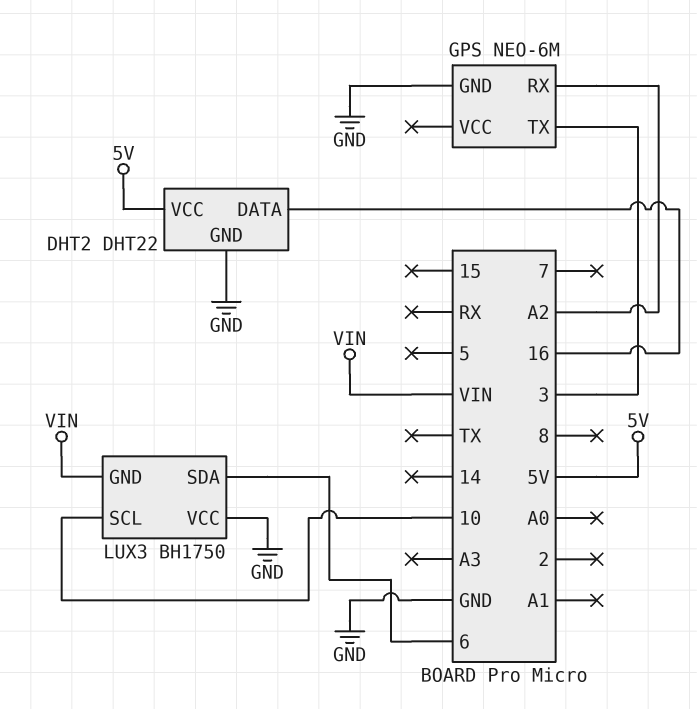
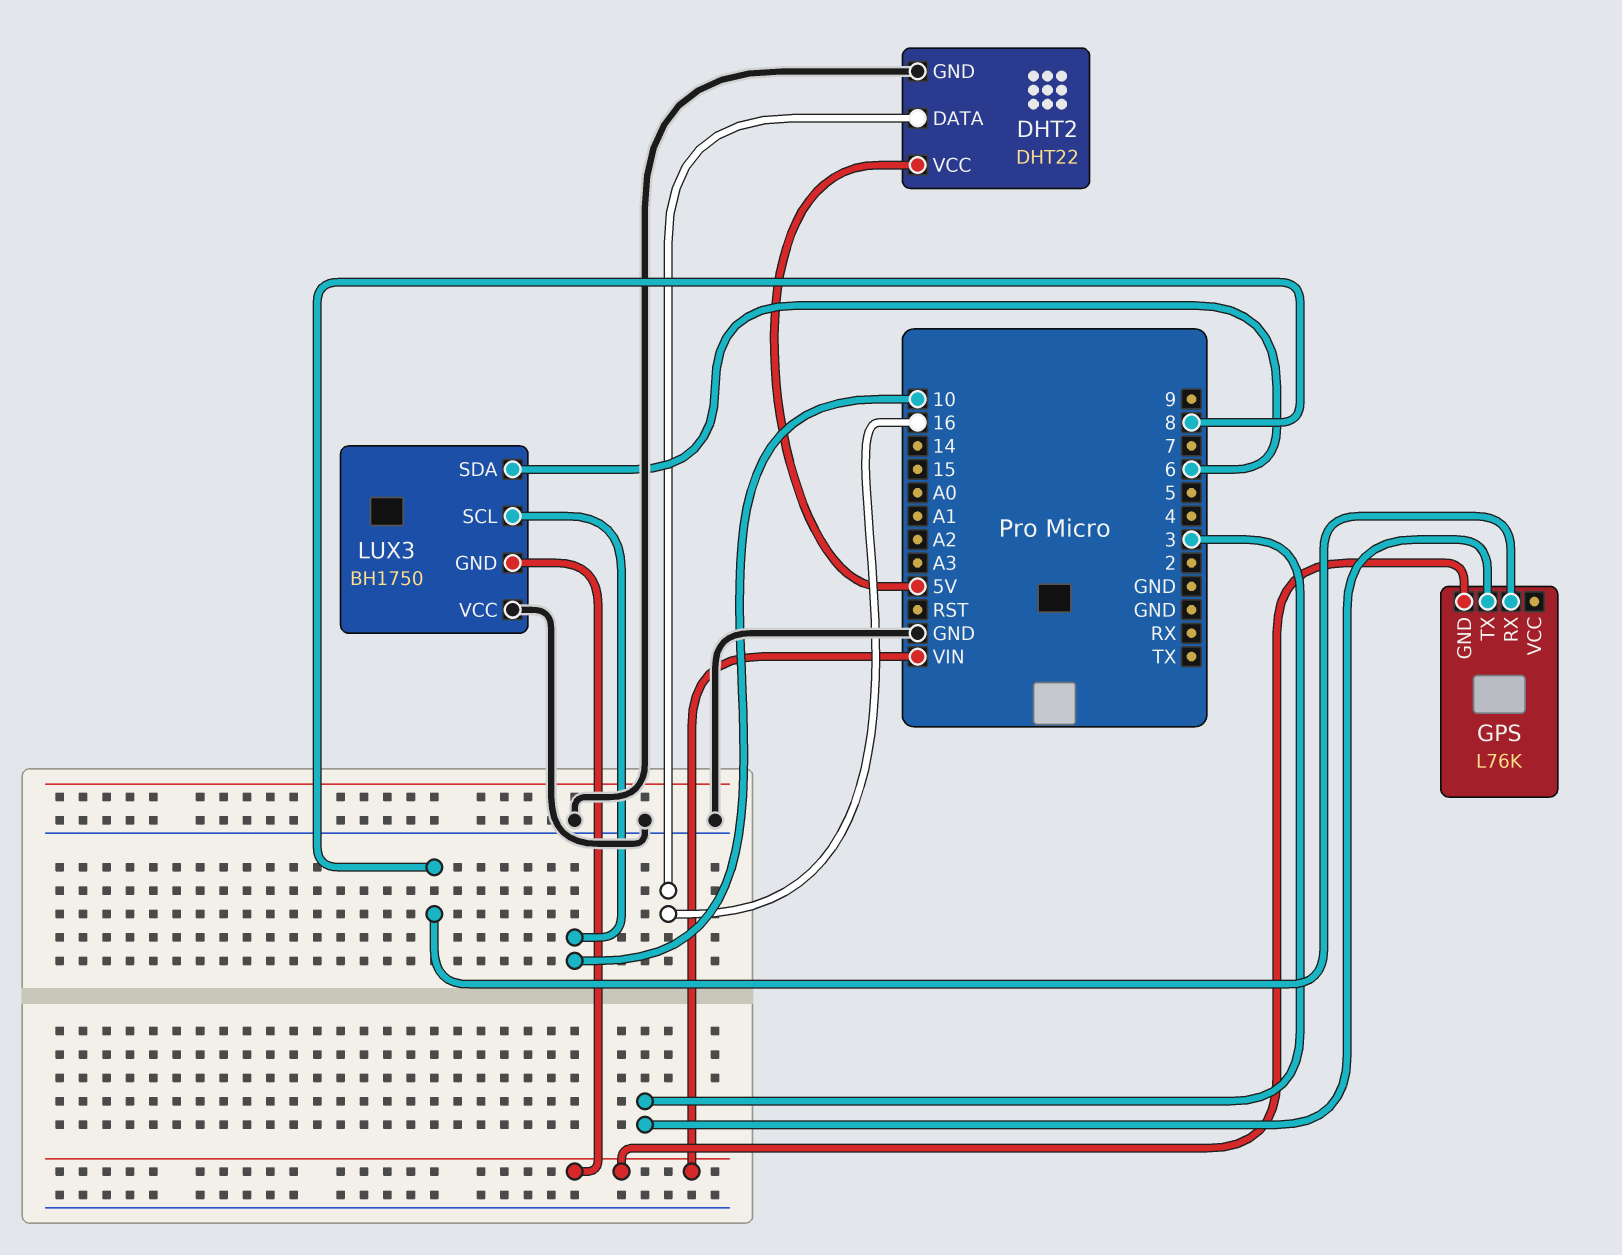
GPS: NEO-6M -> L76K
GPS pin GND: GND -> VIN
GPS pin RX: A2 -> 8

